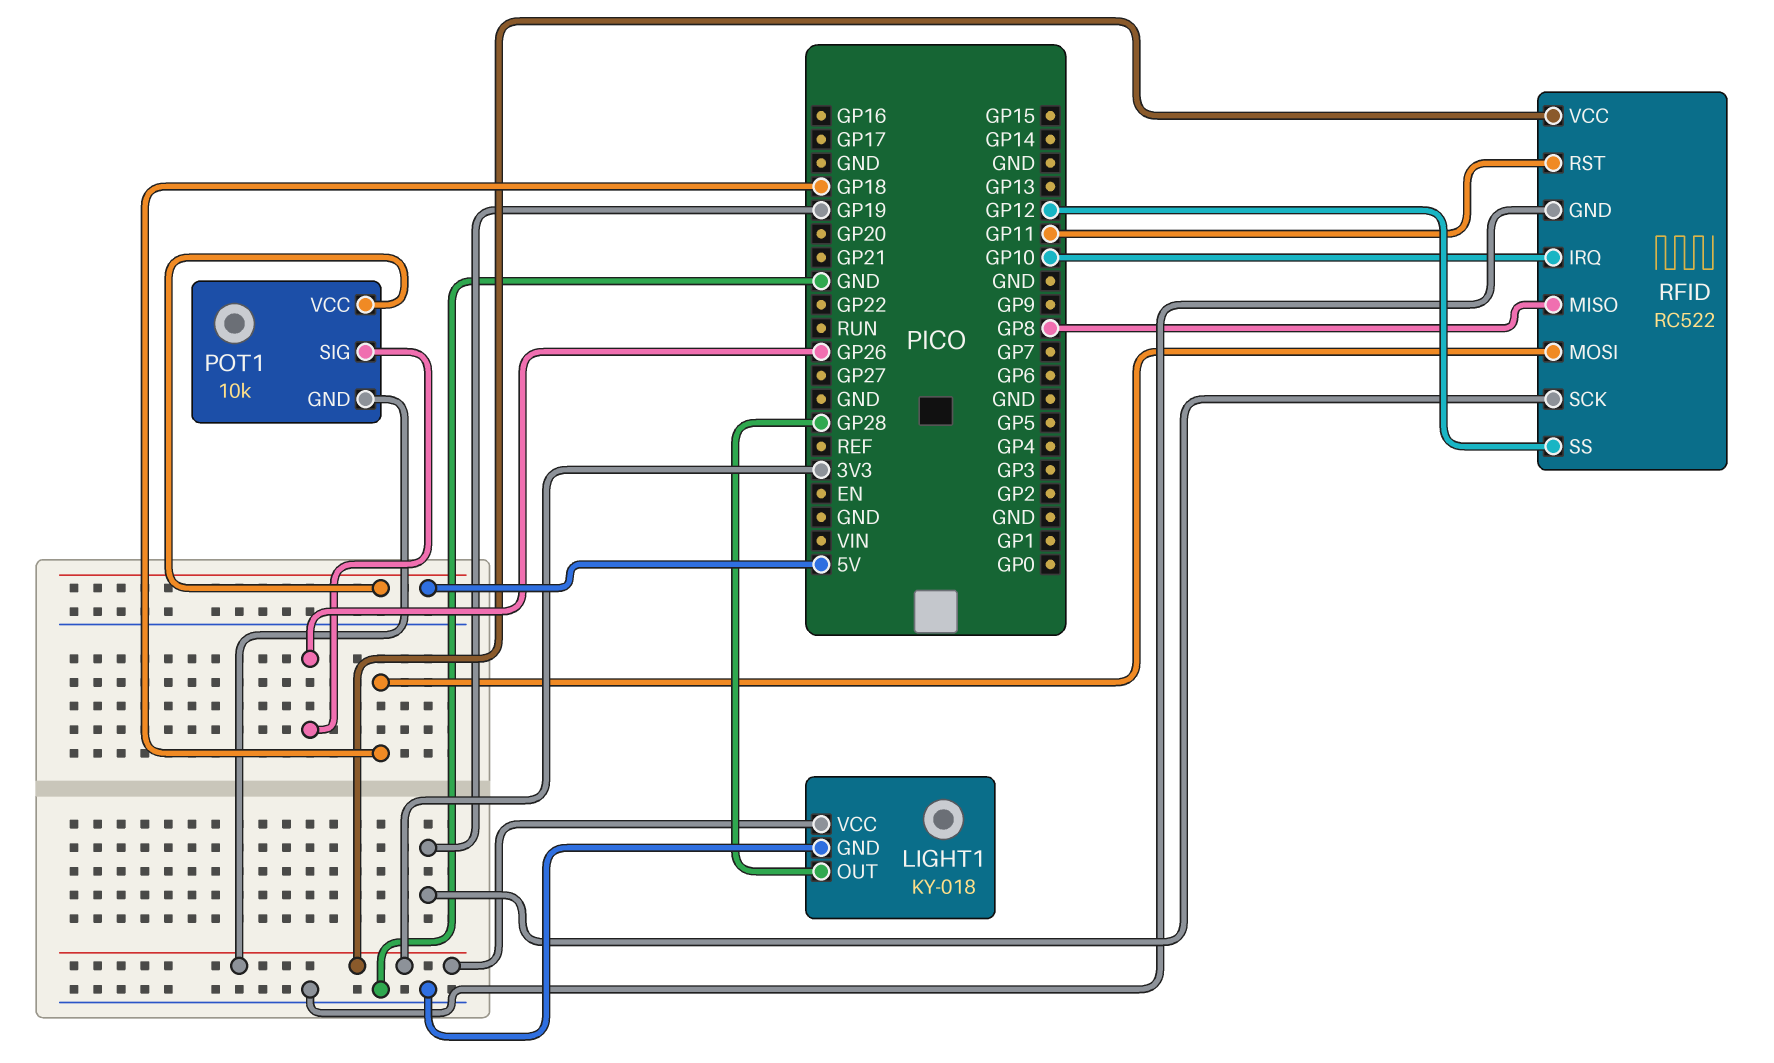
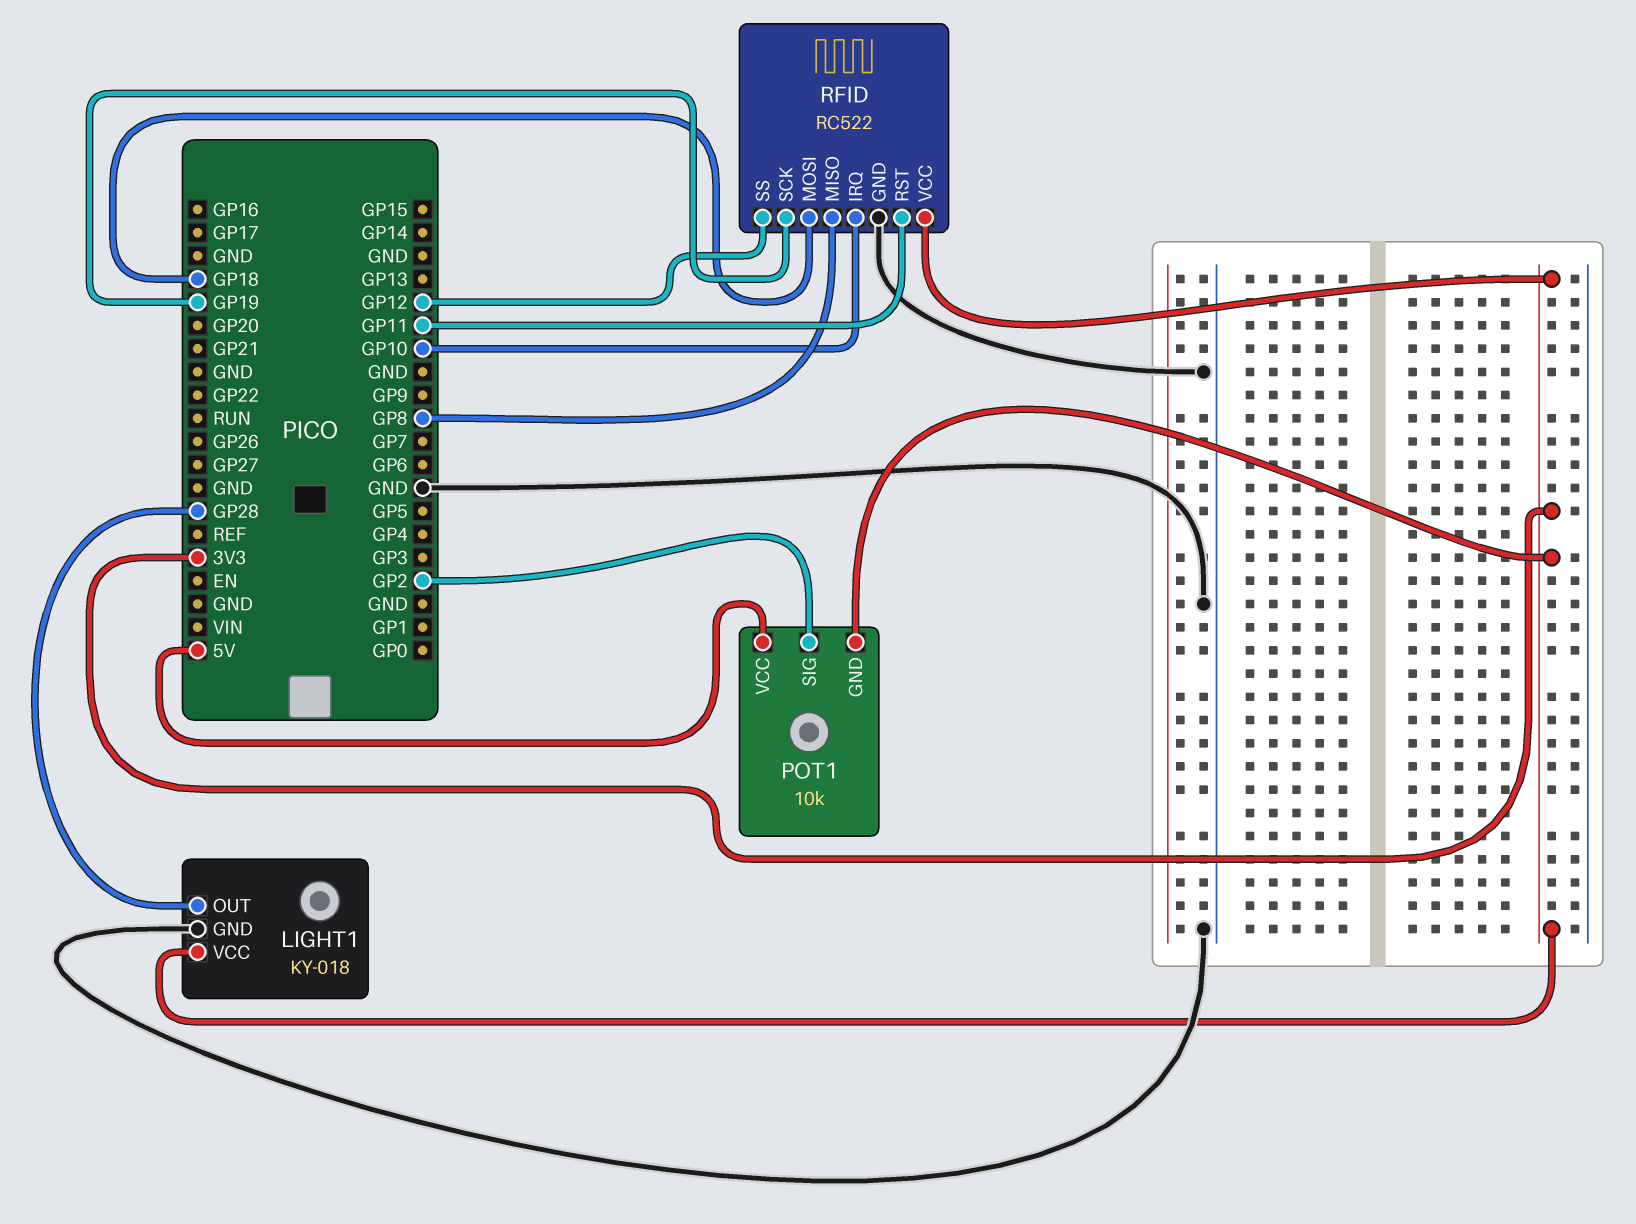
POT1 pin SIG: GP26 -> GP2

